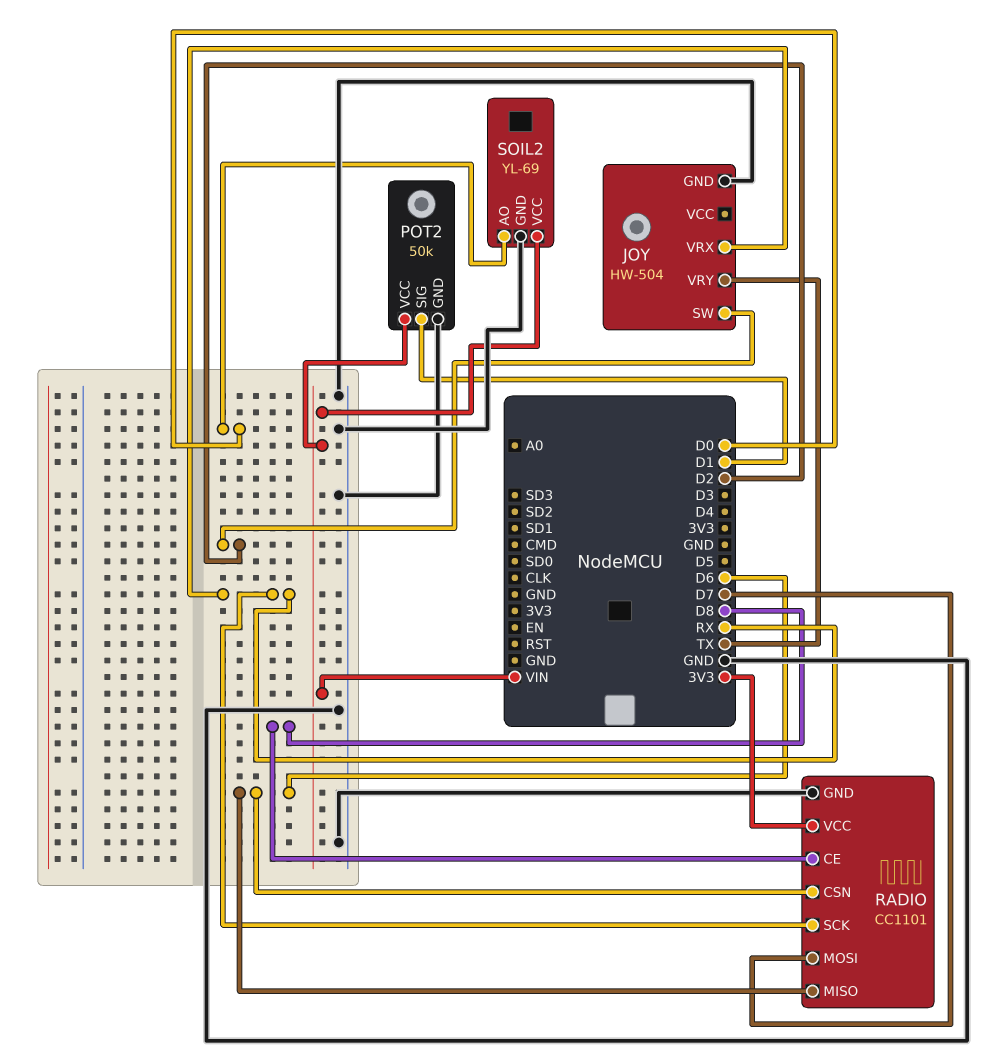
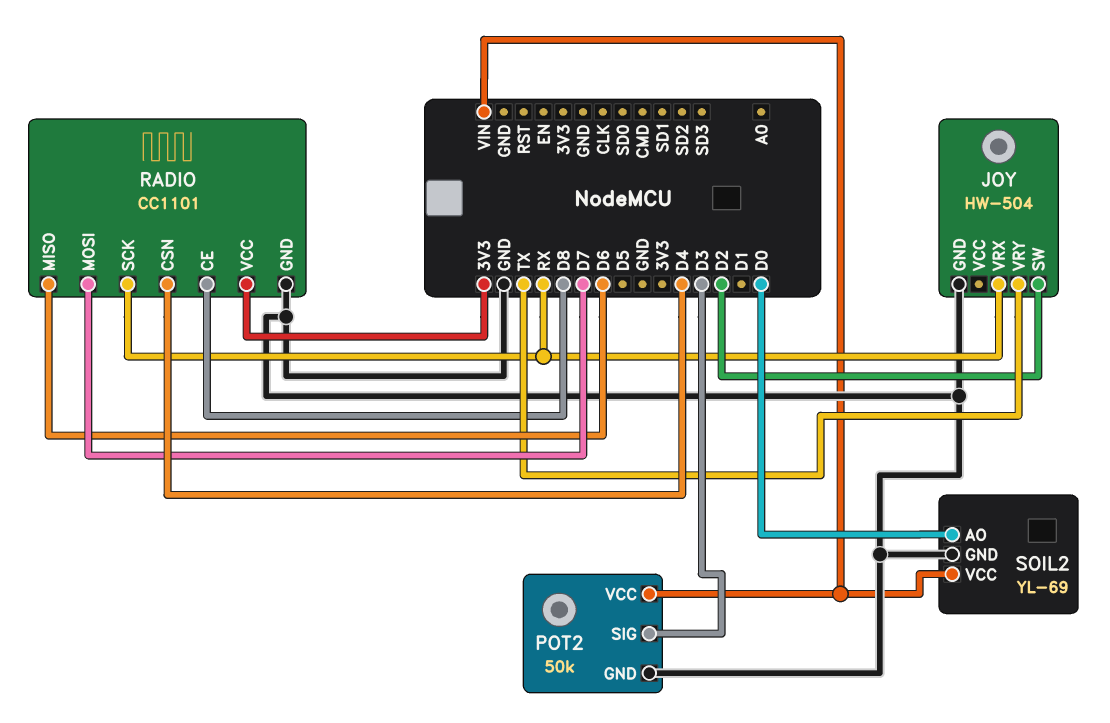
POT2 pin SIG: D1 -> D3
RADIO pin CSN: D6 -> D4

